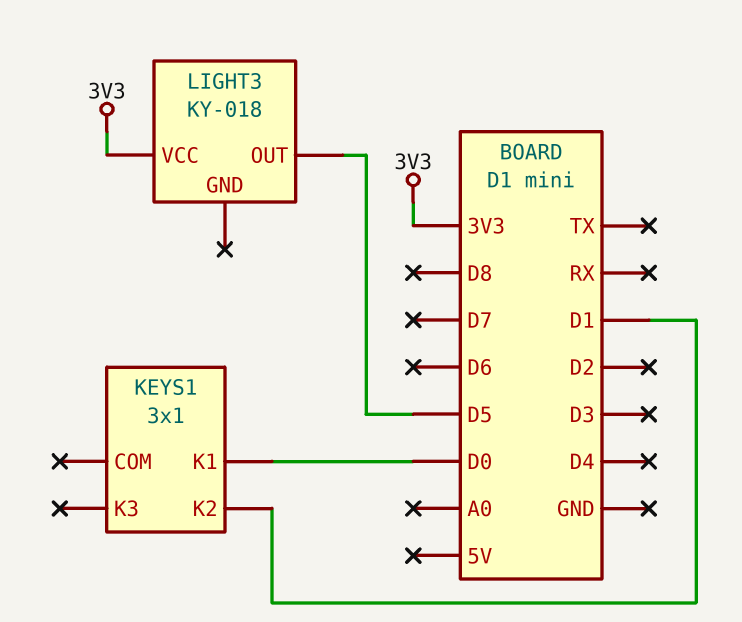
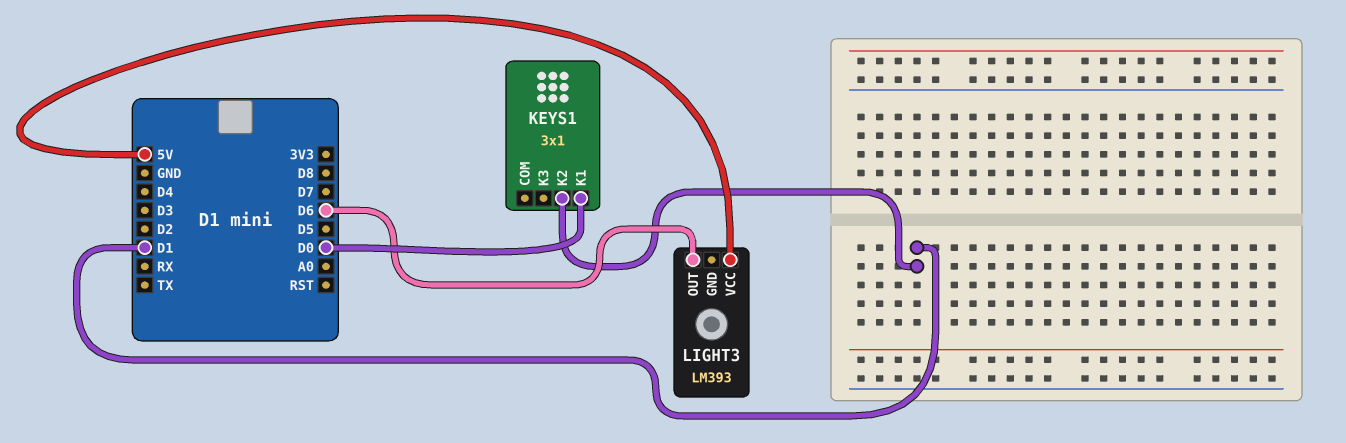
LIGHT3: KY-018 -> LM393
LIGHT3 pin OUT: D5 -> D6
LIGHT3 pin VCC: 3V3 -> 5V

